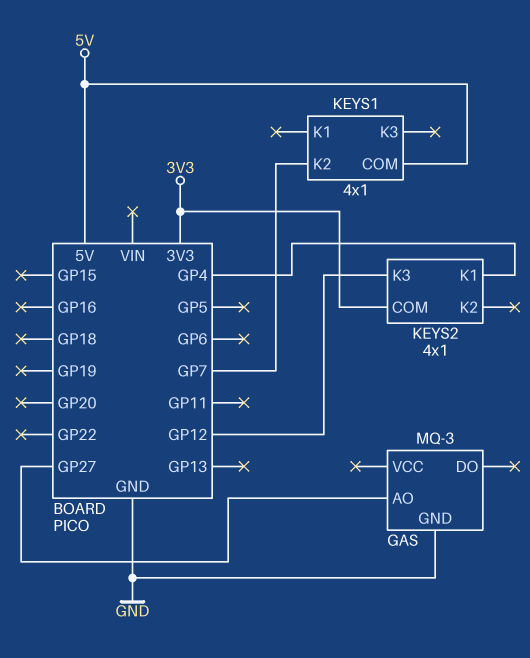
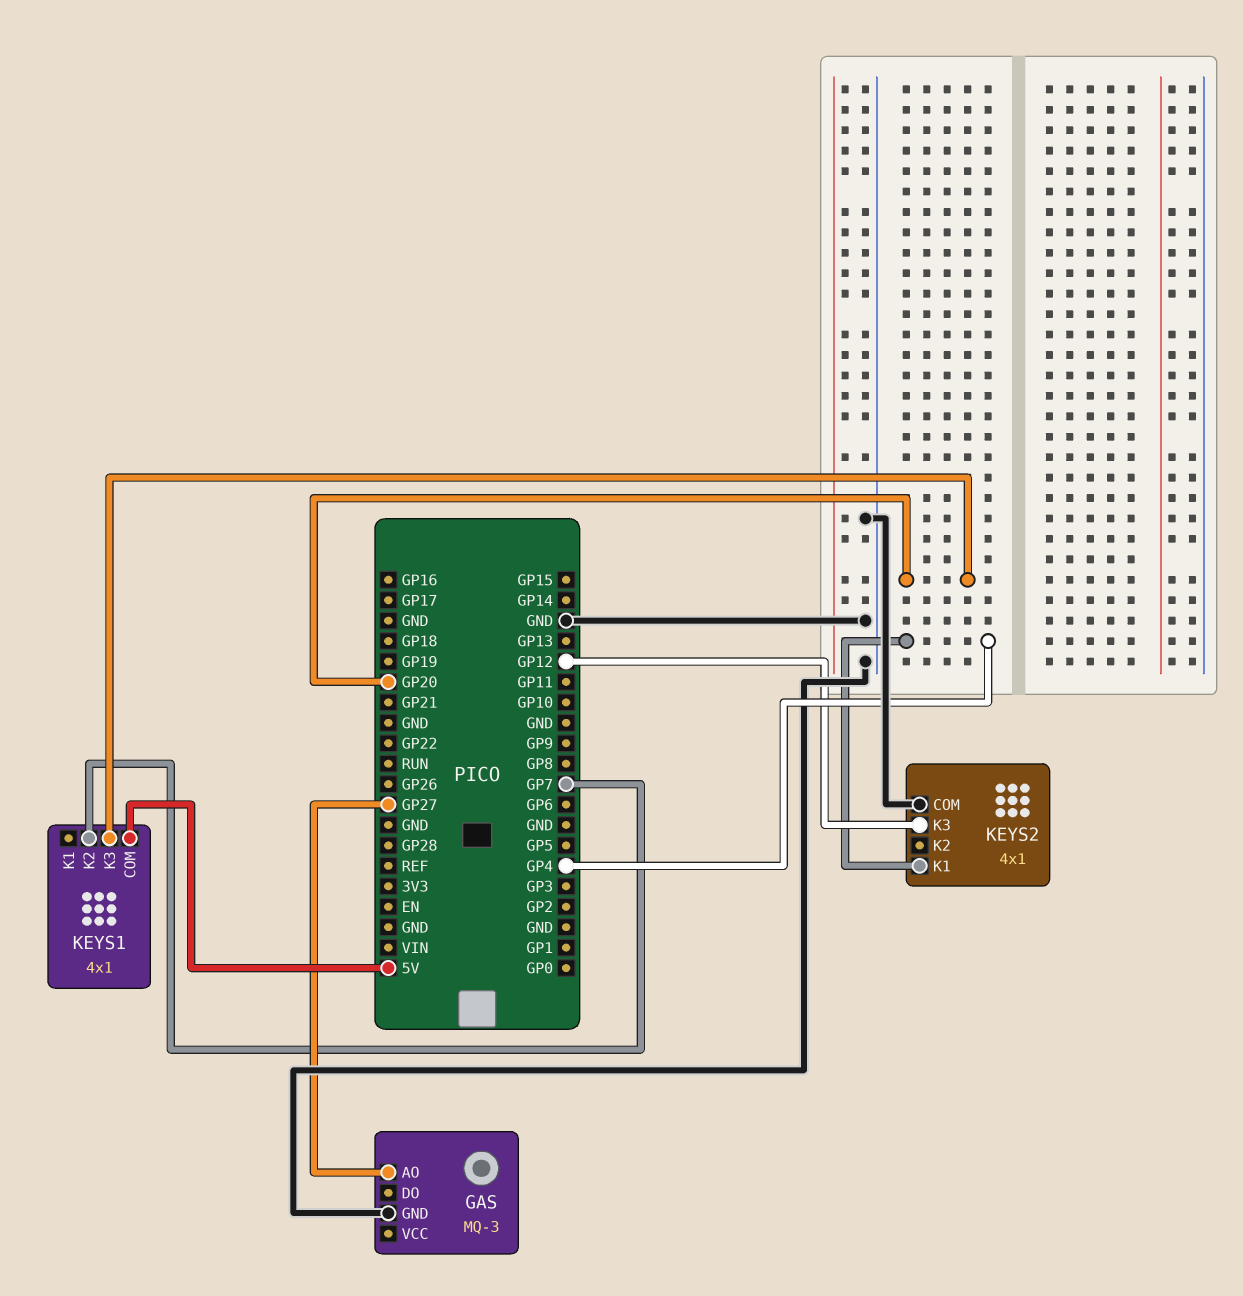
KEYS1 pin K3: none -> GP20
KEYS2 pin COM: 3V3 -> GND

